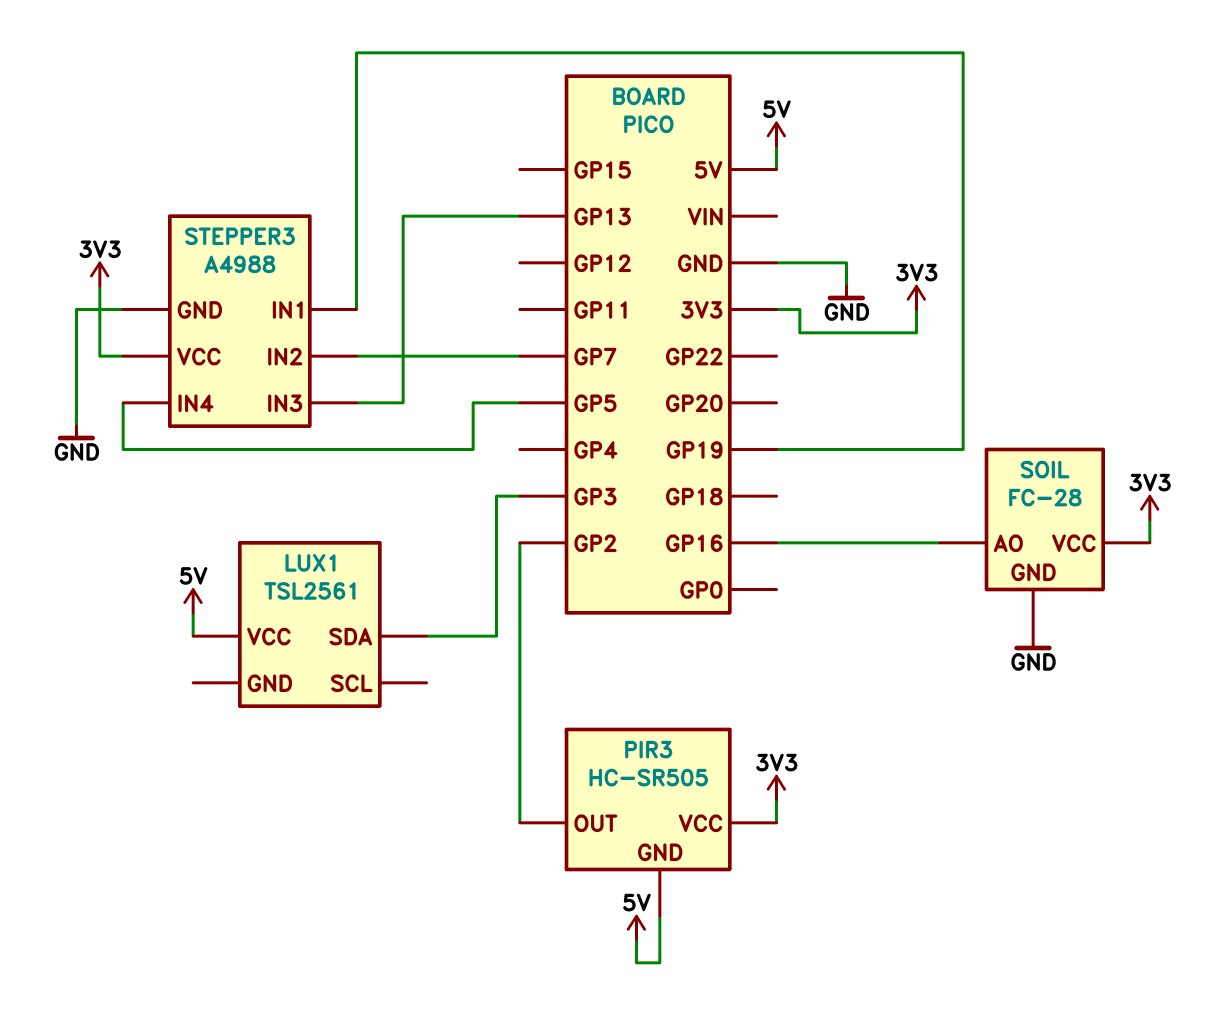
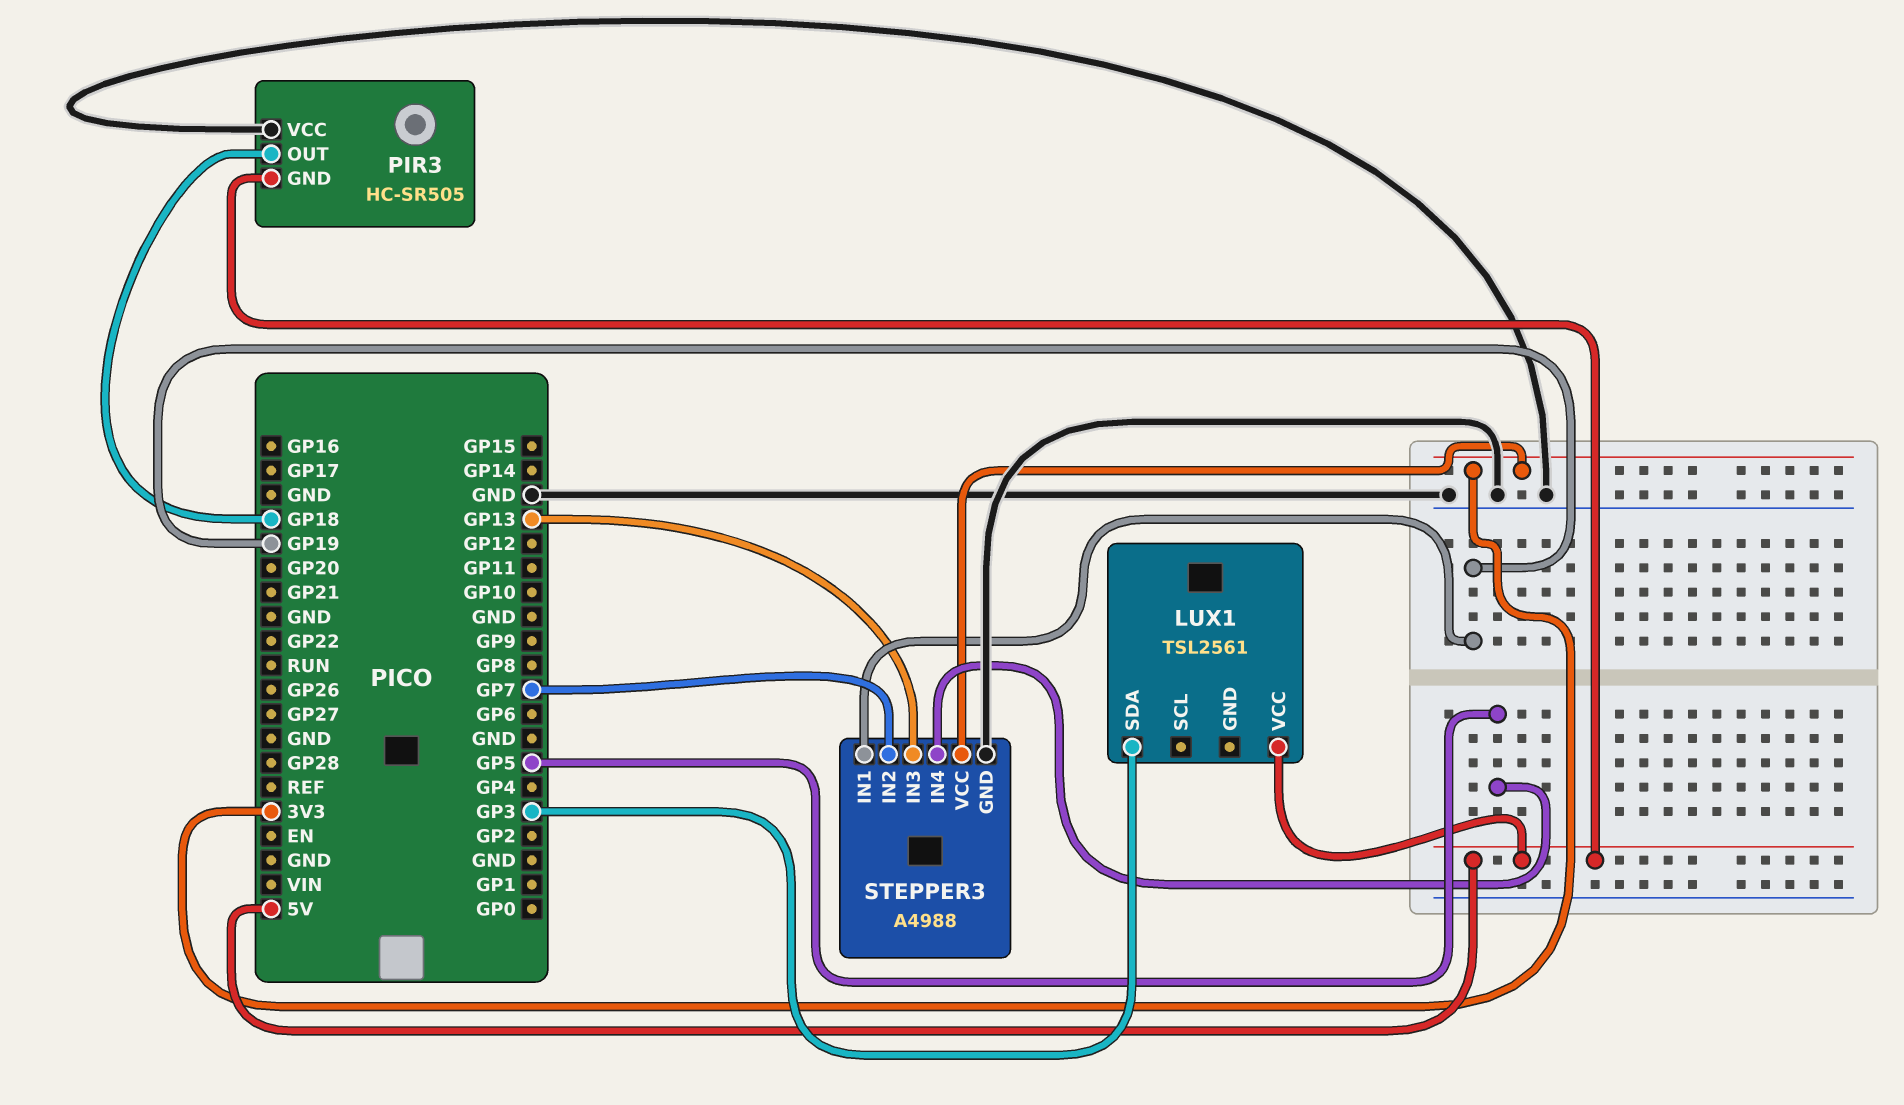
PIR3 pin OUT: GP2 -> GP18
PIR3 pin VCC: 3V3 -> GND
SOIL: FC-28 -> none
SOIL pin AO: GP16 -> none
SOIL pin GND: GND -> none
SOIL pin VCC: 3V3 -> none

